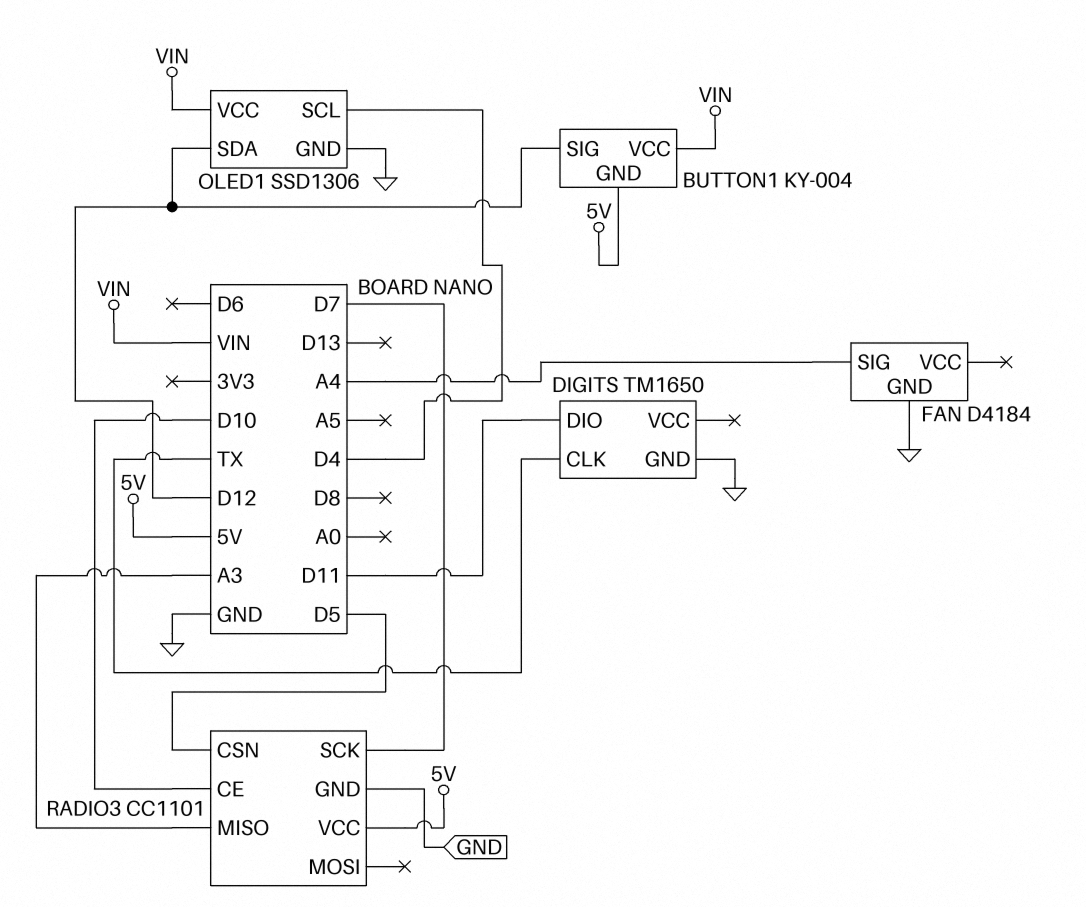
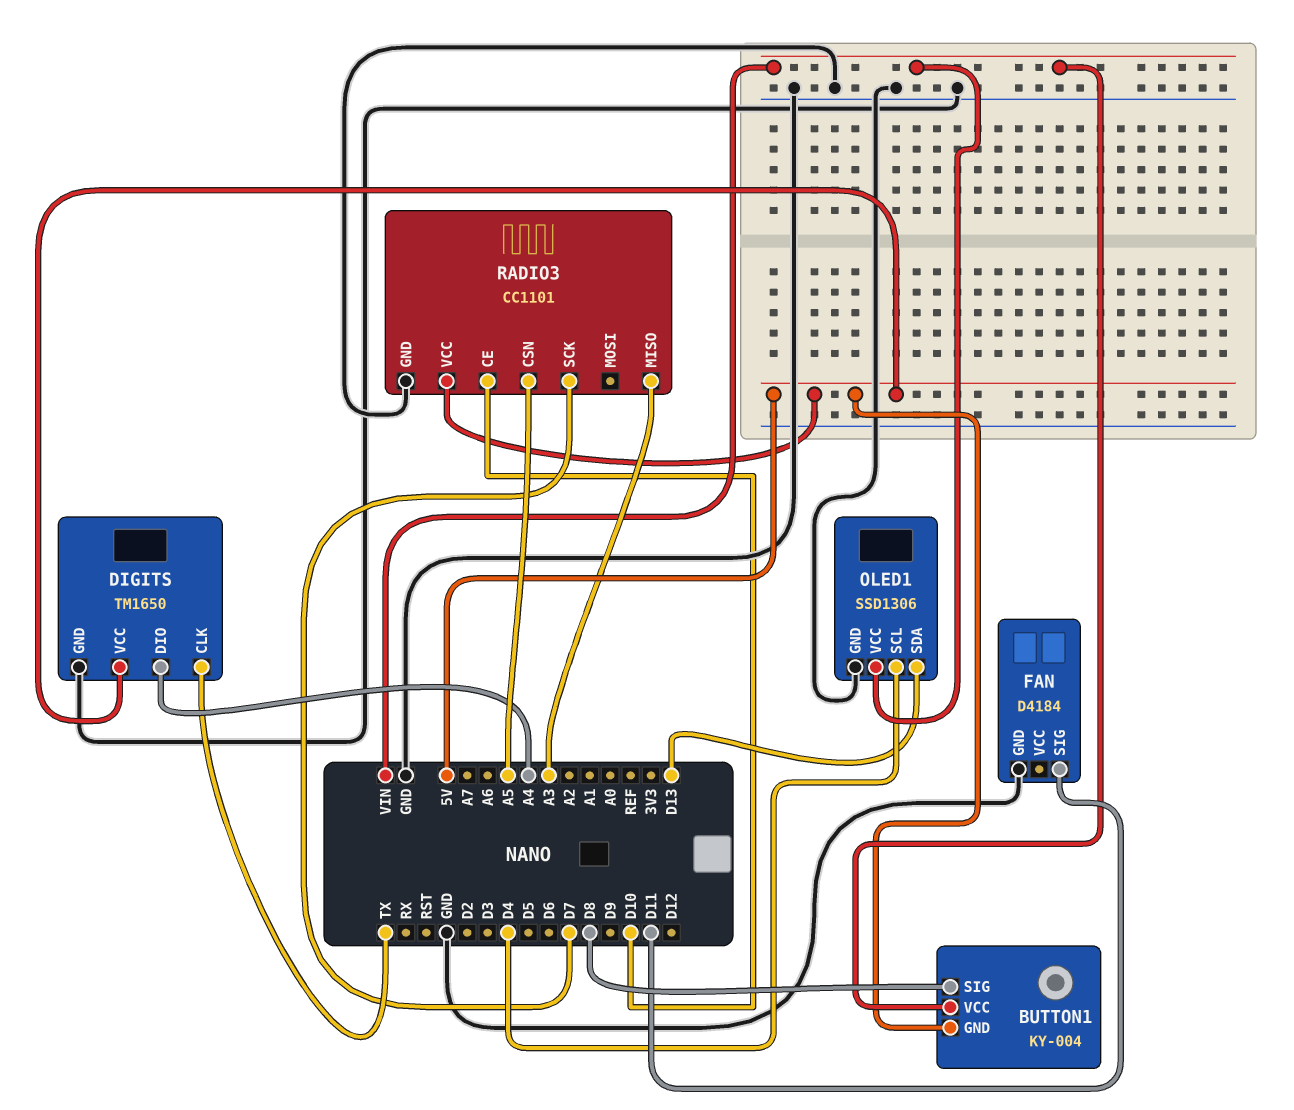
BUTTON1 pin SIG: D12 -> D8
DIGITS pin DIO: D11 -> A4
DIGITS pin VCC: none -> 5V
FAN pin SIG: A4 -> D11
OLED1 pin SDA: D12 -> D13
RADIO3 pin CSN: D5 -> A5

